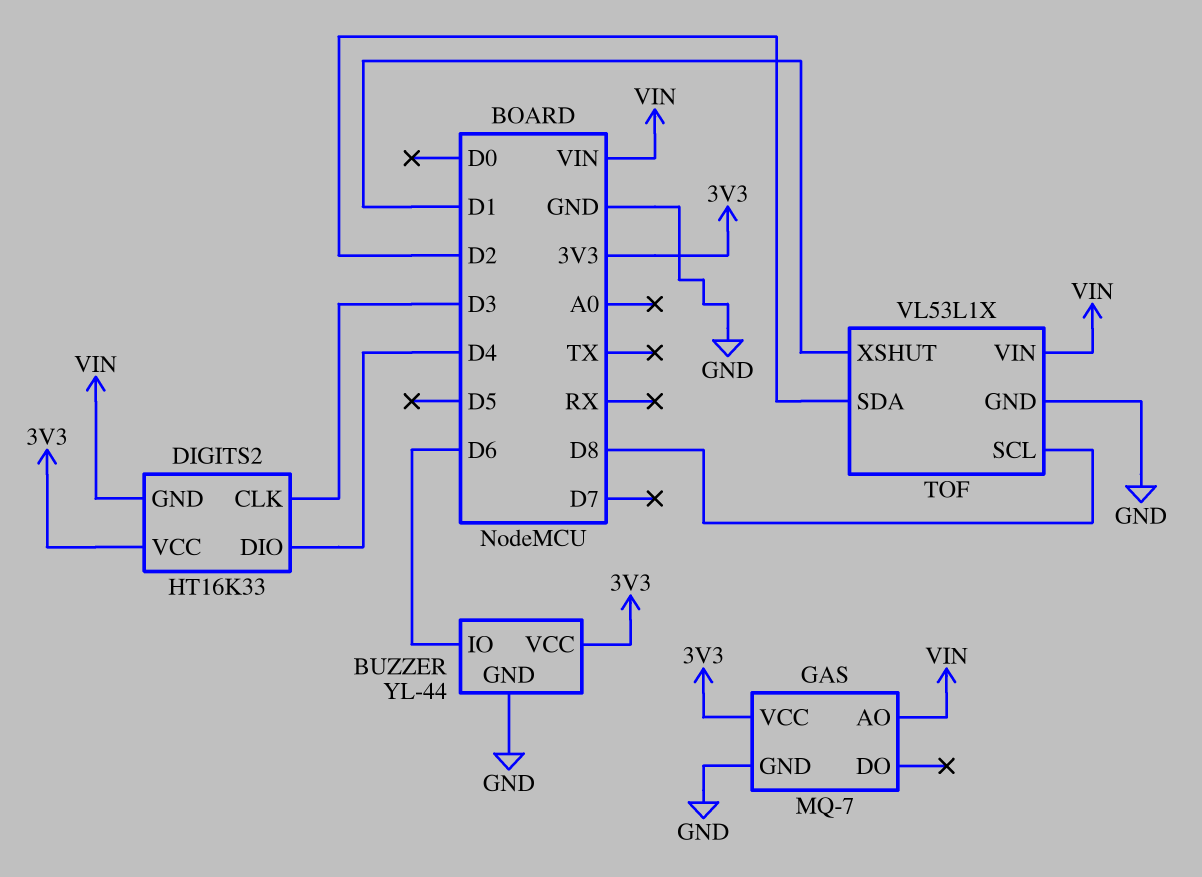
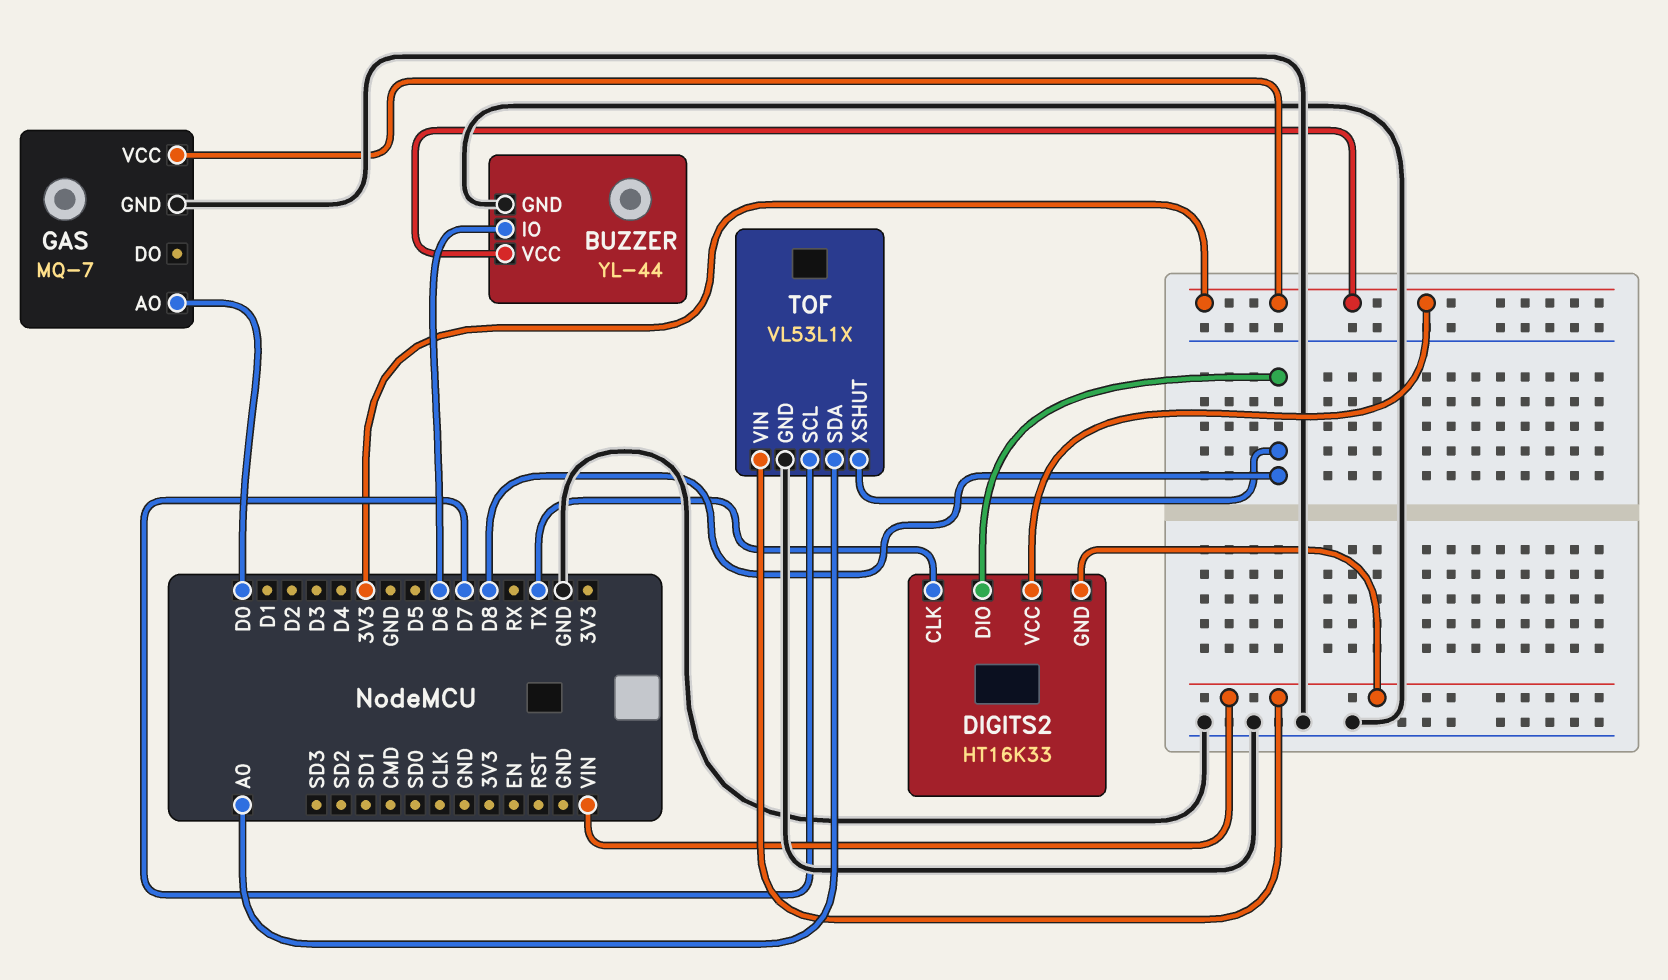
DIGITS2 pin CLK: D3 -> TX
DIGITS2 pin DIO: D4 -> D8
GAS pin AO: VIN -> D0
TOF pin SCL: D8 -> D7
TOF pin SDA: D2 -> A0
TOF pin XSHUT: D1 -> D8

